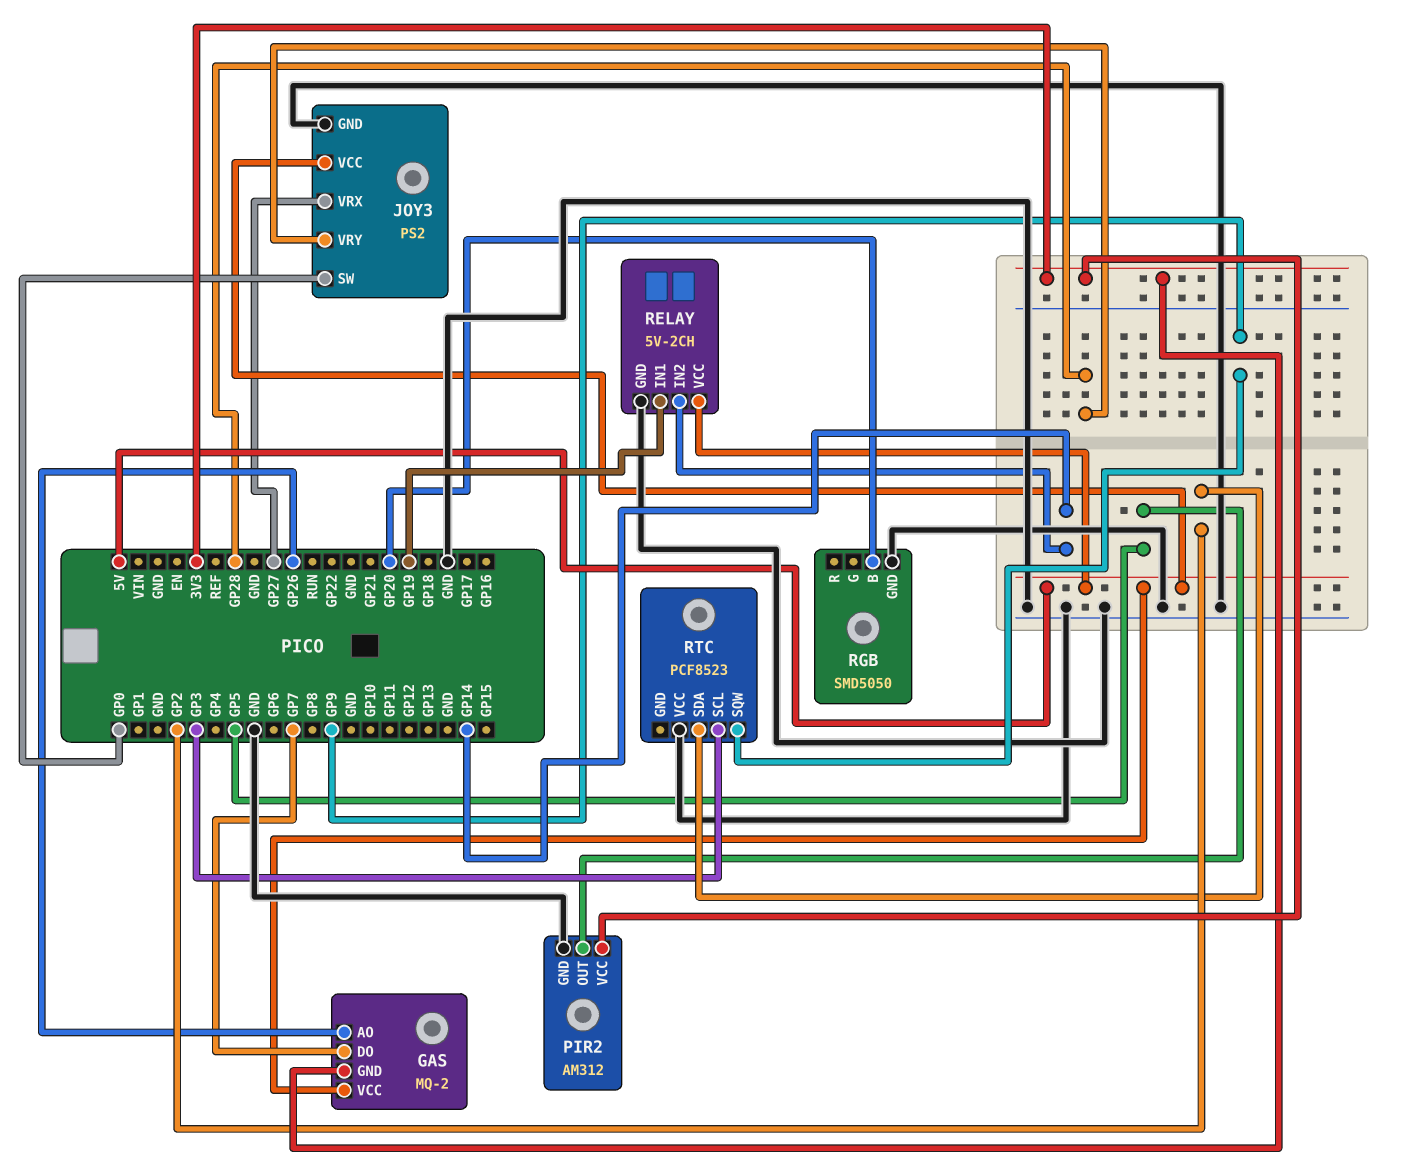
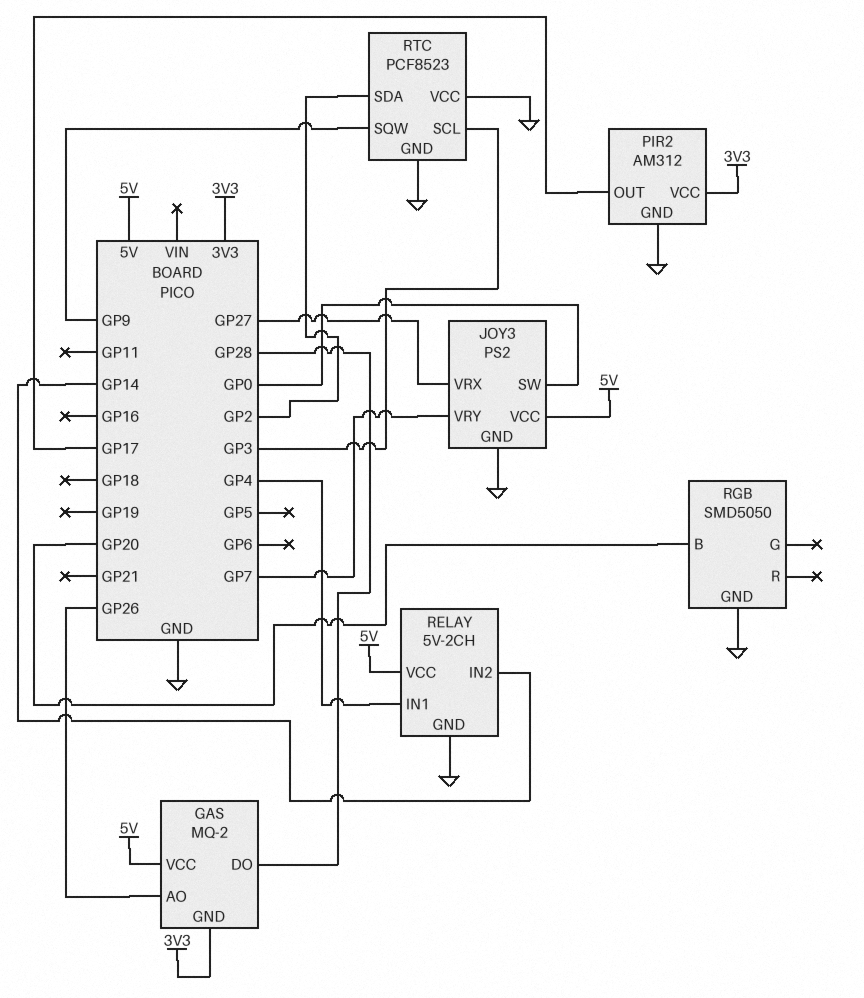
GAS pin DO: GP7 -> GP28
JOY3 pin VRY: GP28 -> GP7
PIR2 pin OUT: GP5 -> GP17
RELAY pin IN1: GP19 -> GP4
RTC pin GND: none -> GND

